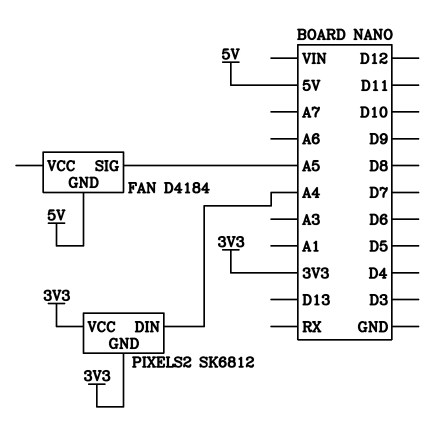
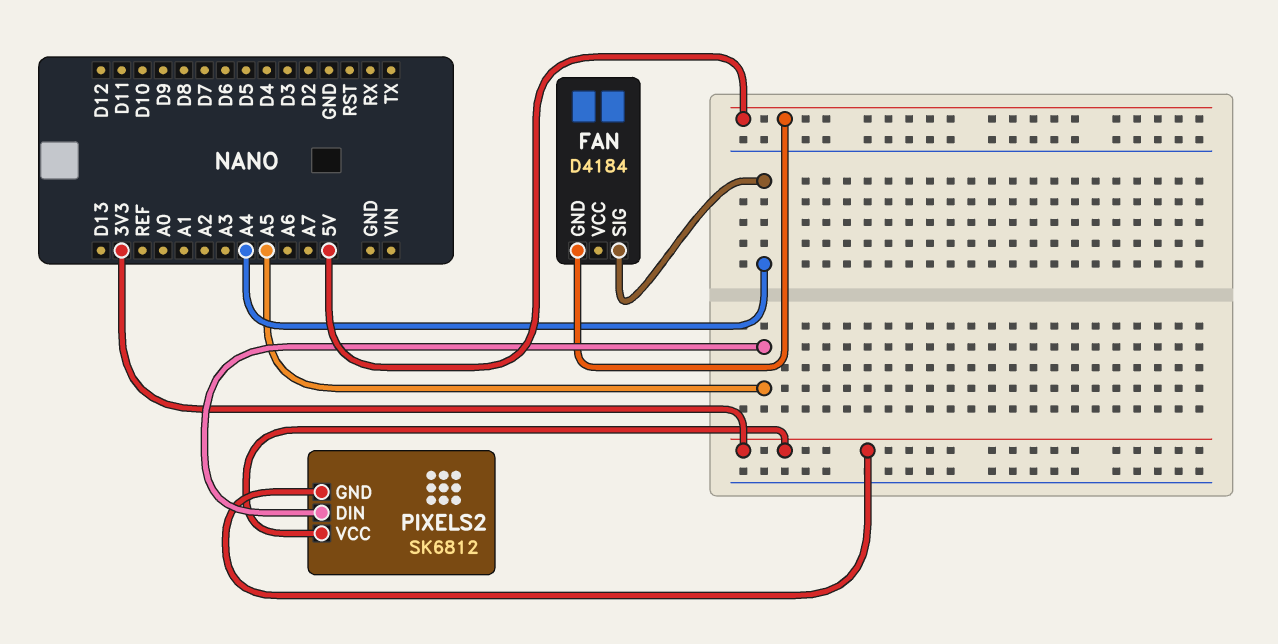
FAN pin SIG: A5 -> A4
PIXELS2 pin DIN: A4 -> A5

